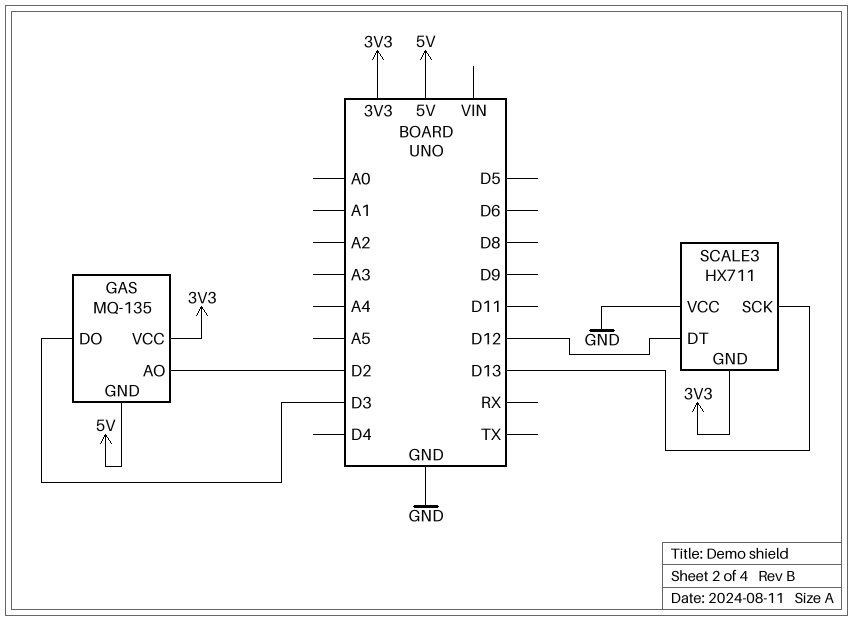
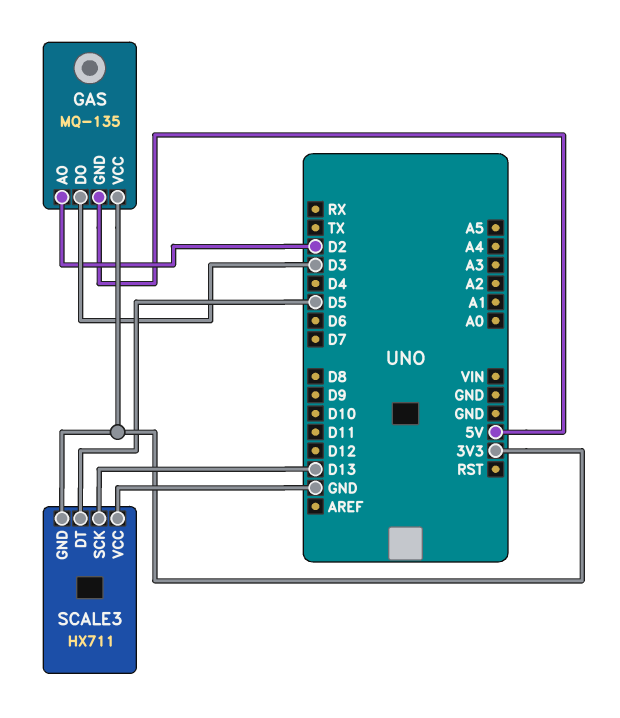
SCALE3 pin DT: D12 -> D5

